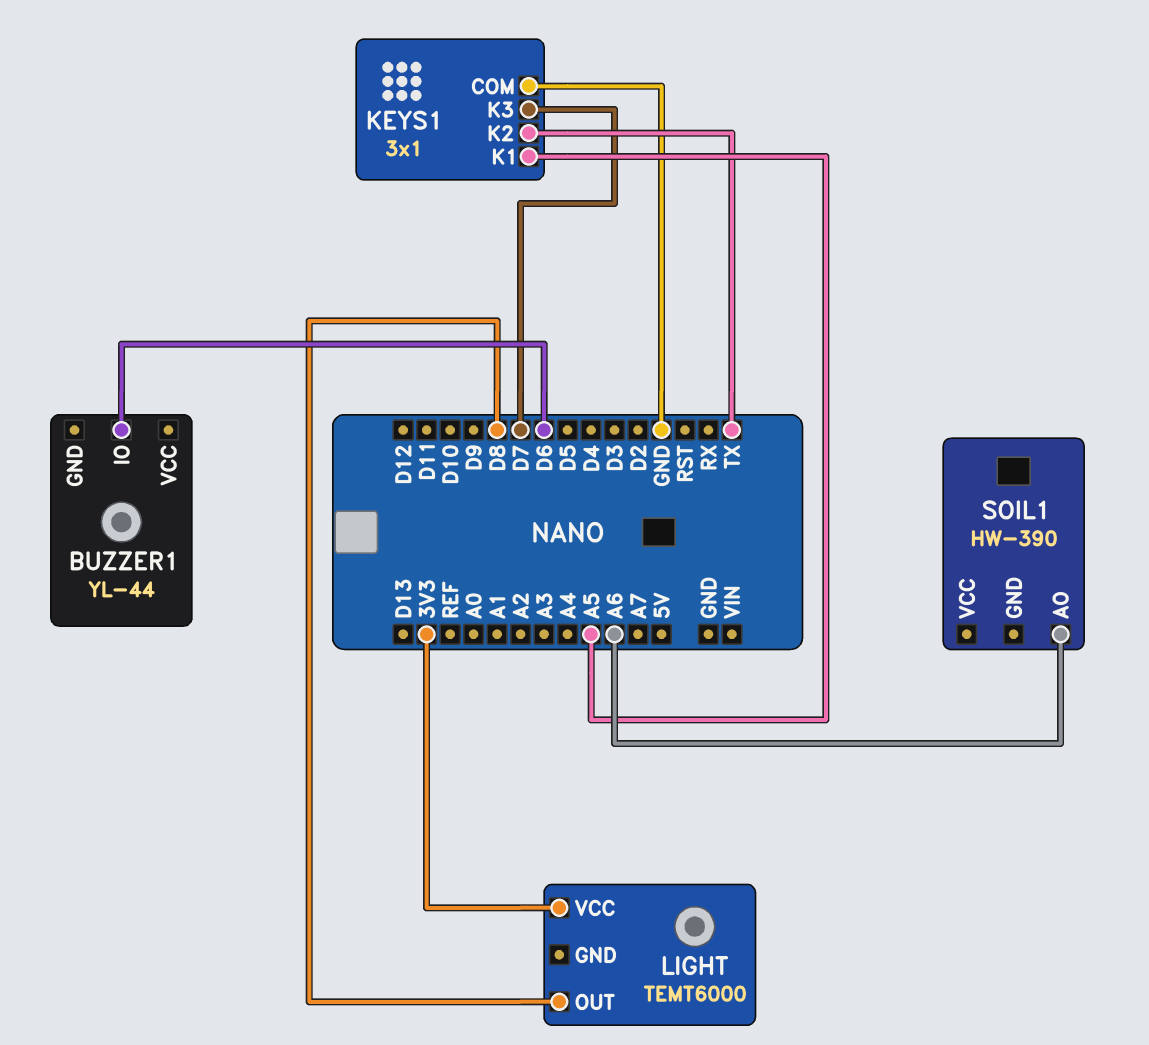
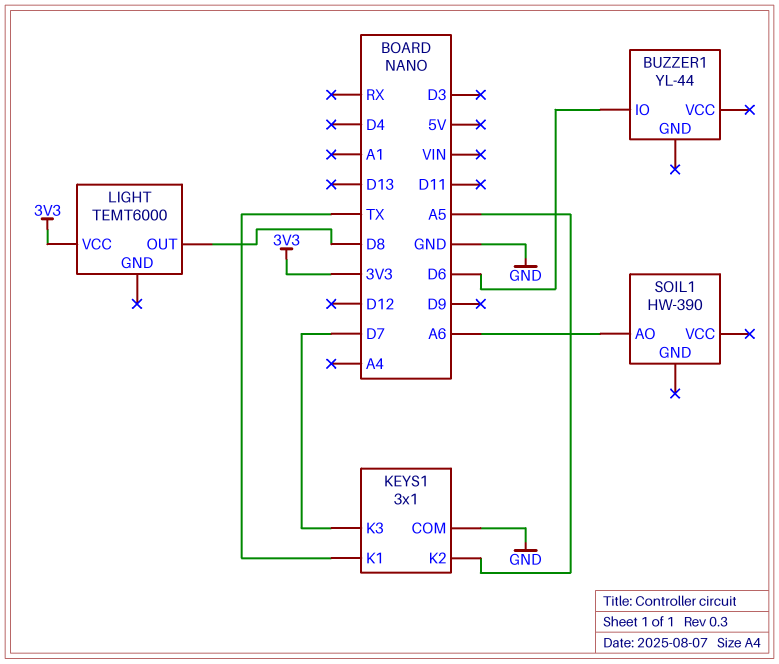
KEYS1 pin K1: A5 -> TX
KEYS1 pin K2: TX -> A5

